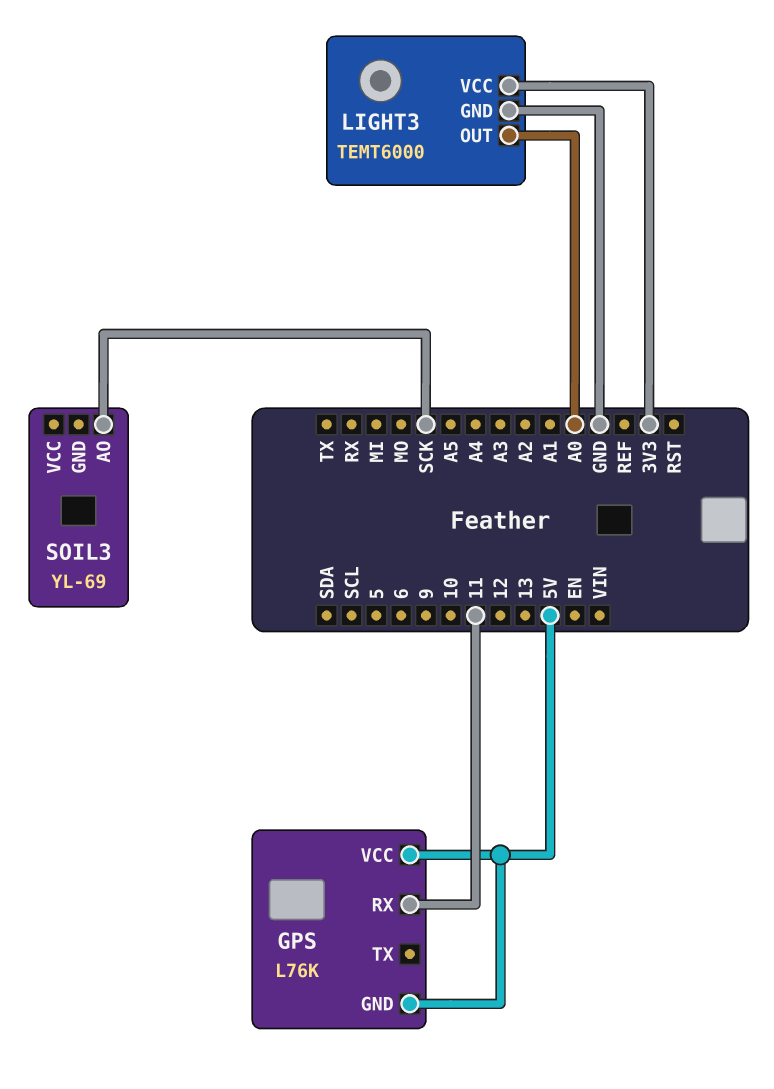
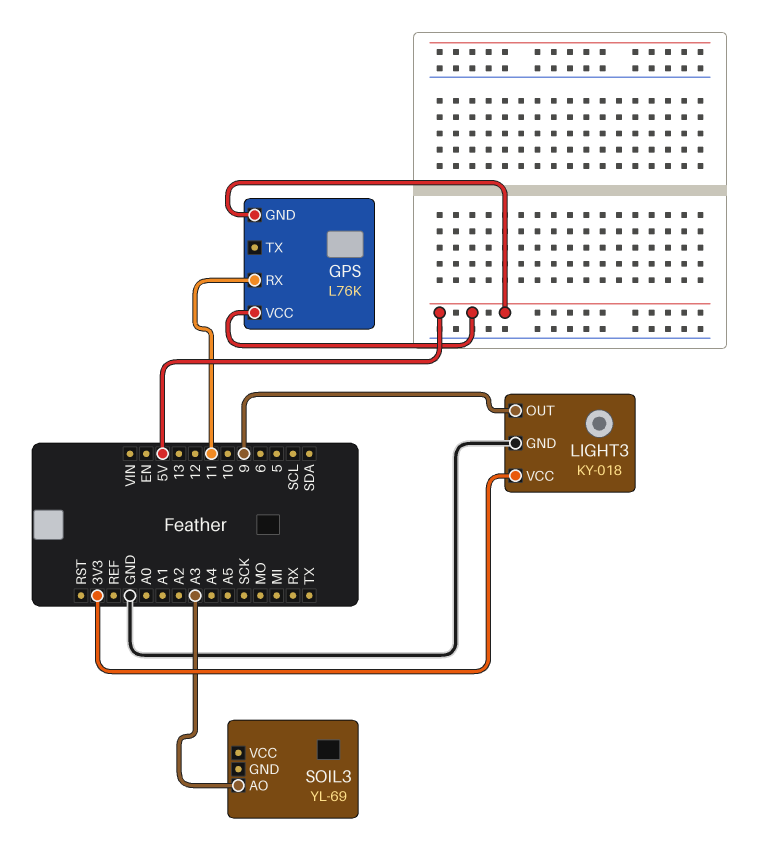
LIGHT3: TEMT6000 -> KY-018
LIGHT3 pin OUT: A0 -> 9
SOIL3 pin AO: SCK -> A3

